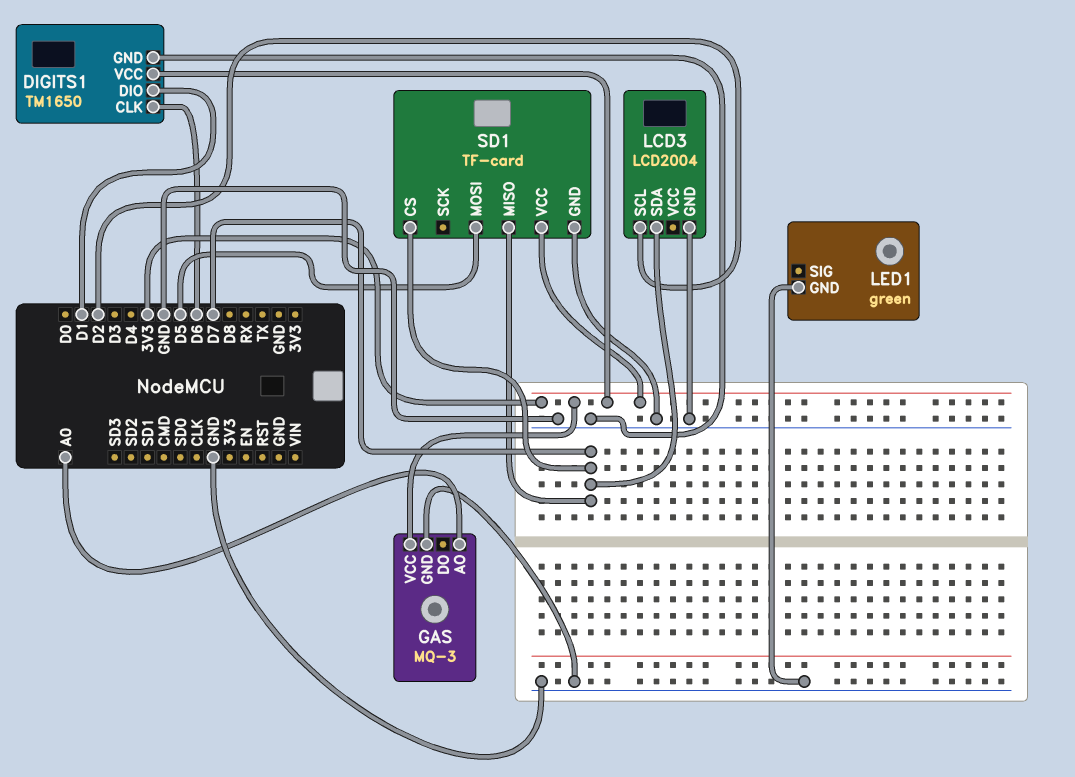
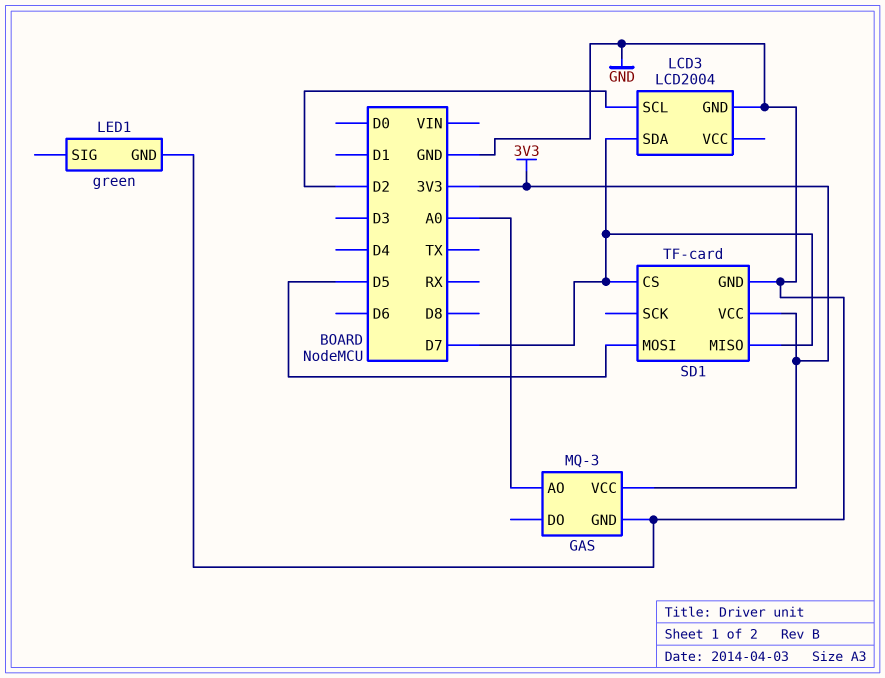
DIGITS1: TM1650 -> none
DIGITS1 pin CLK: D6 -> none
DIGITS1 pin DIO: D1 -> none
DIGITS1 pin GND: GND -> none
DIGITS1 pin VCC: 3V3 -> none

